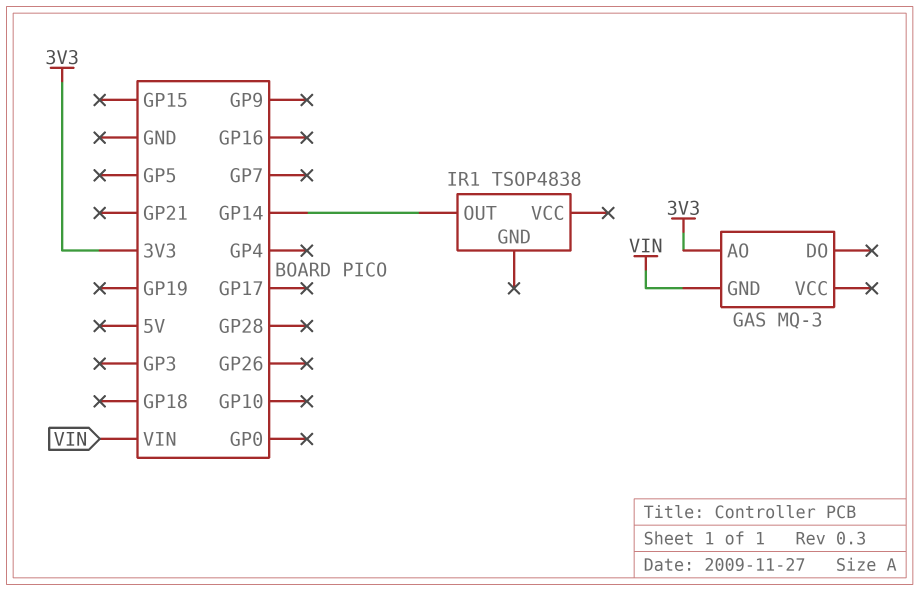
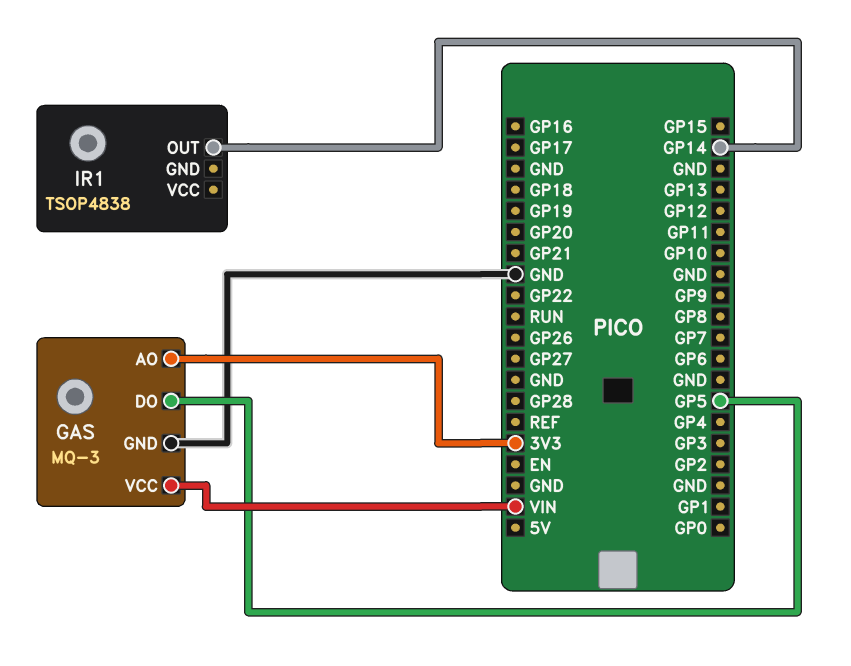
GAS pin DO: none -> GP5
GAS pin GND: VIN -> GND
GAS pin VCC: none -> VIN

